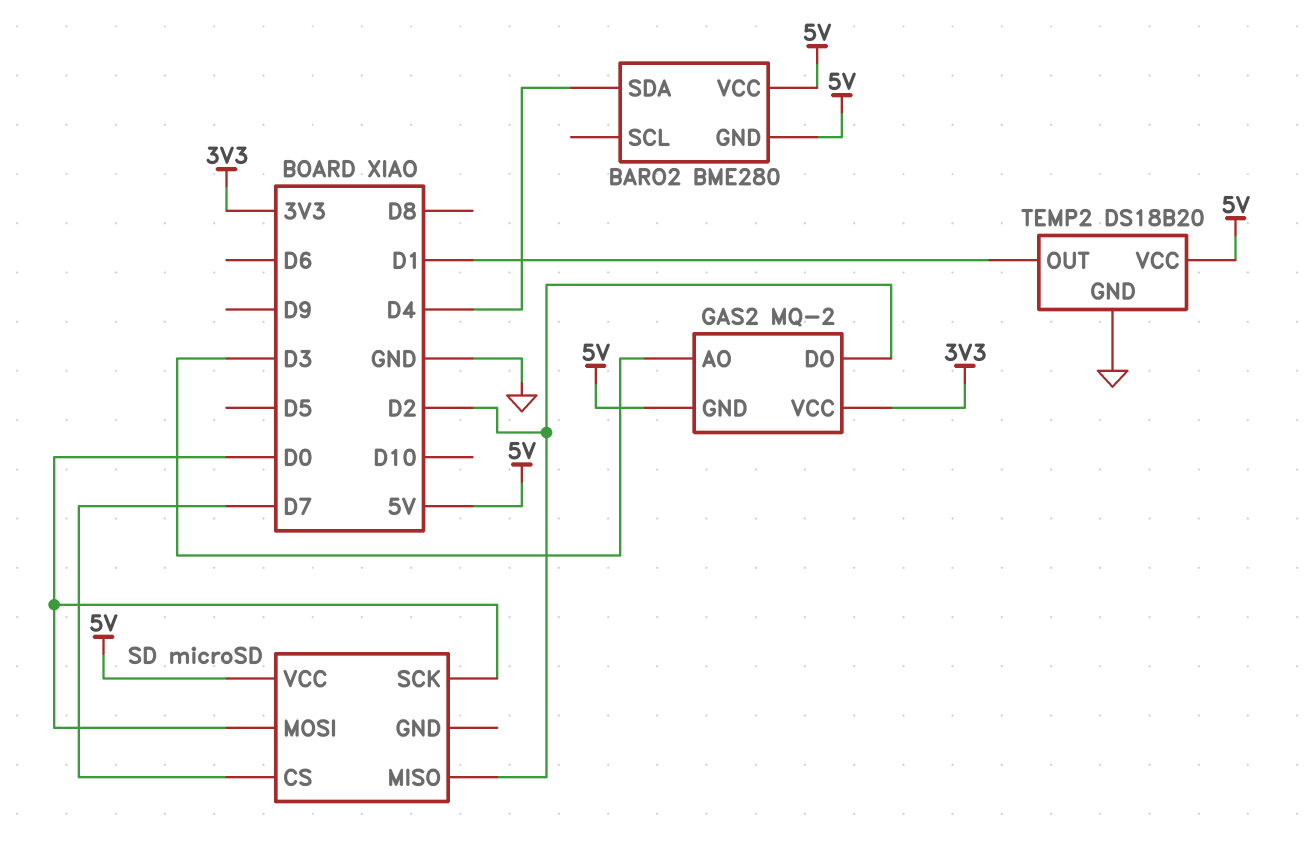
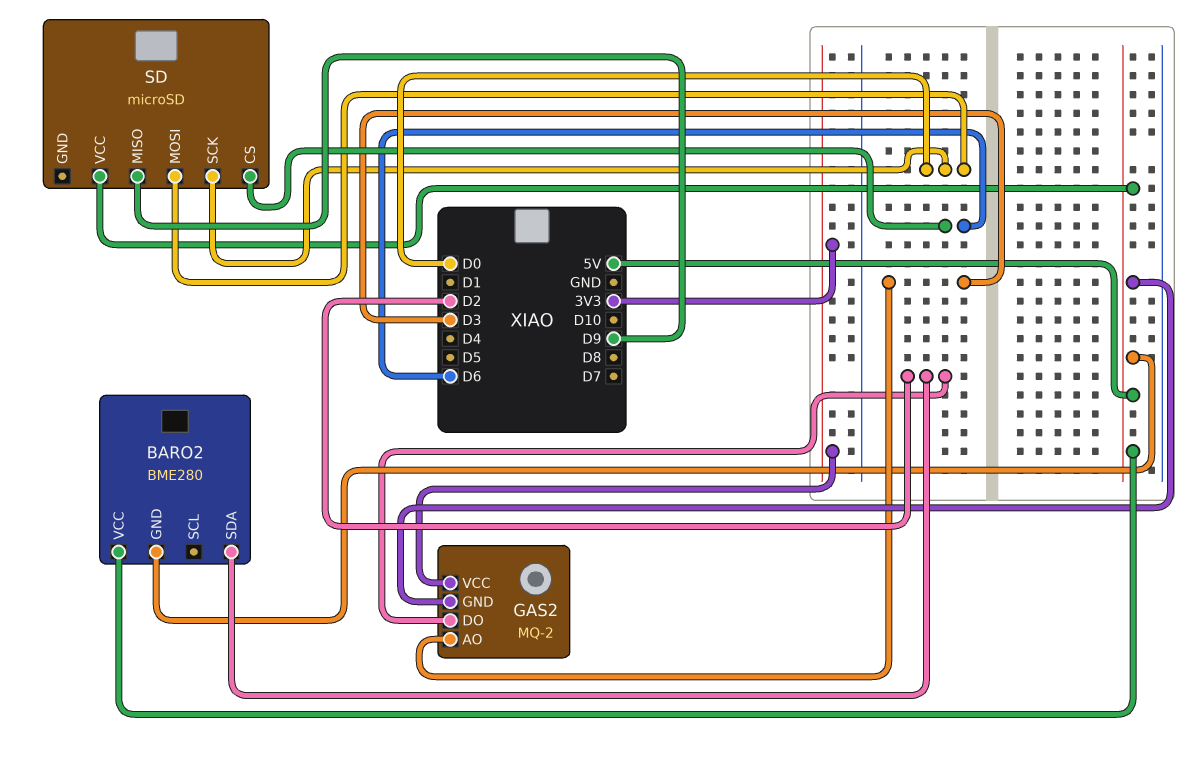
BARO2 pin SDA: D4 -> D2
SD pin CS: D7 -> D6
SD pin MISO: D2 -> D9
TEMP2: DS18B20 -> none
TEMP2 pin GND: GND -> none
TEMP2 pin OUT: D1 -> none
TEMP2 pin VCC: 5V -> none

